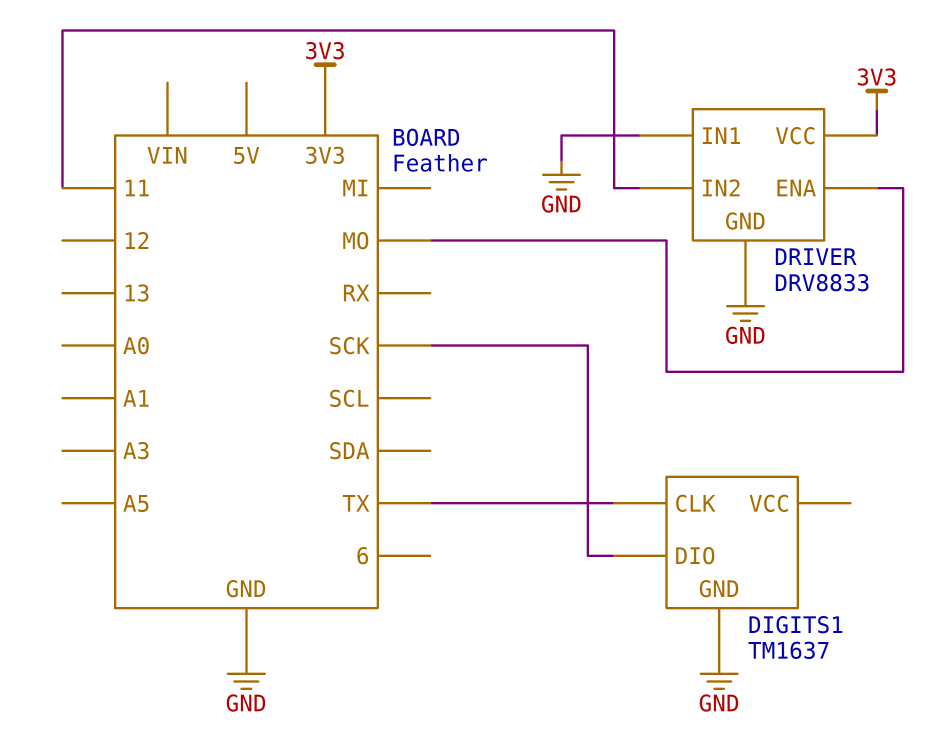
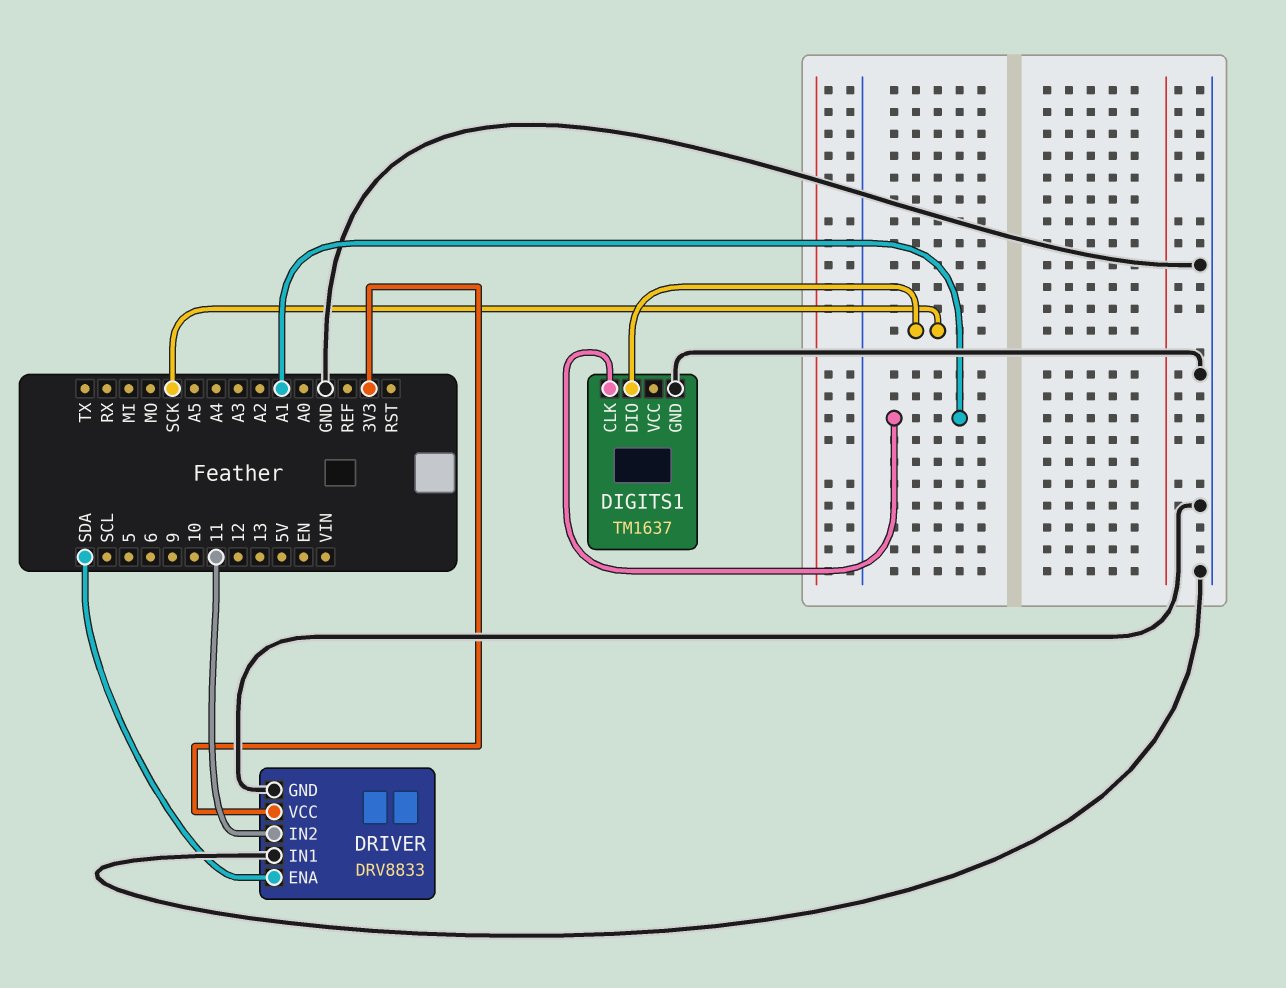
DIGITS1 pin CLK: TX -> A1
DRIVER pin ENA: MO -> SDA

